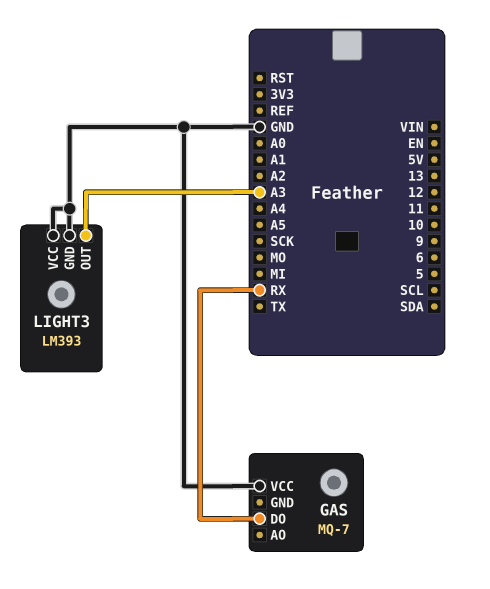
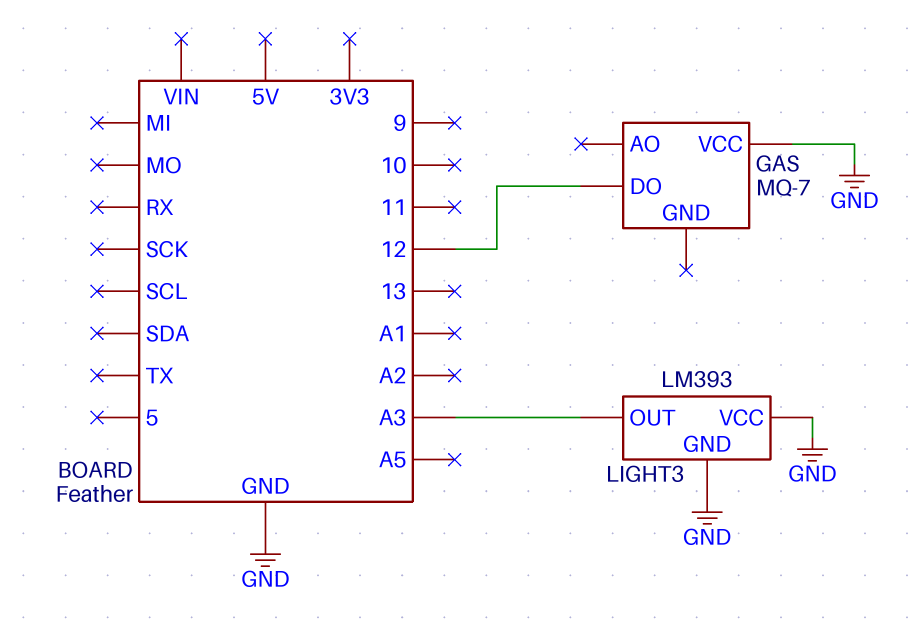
GAS pin DO: RX -> 12

